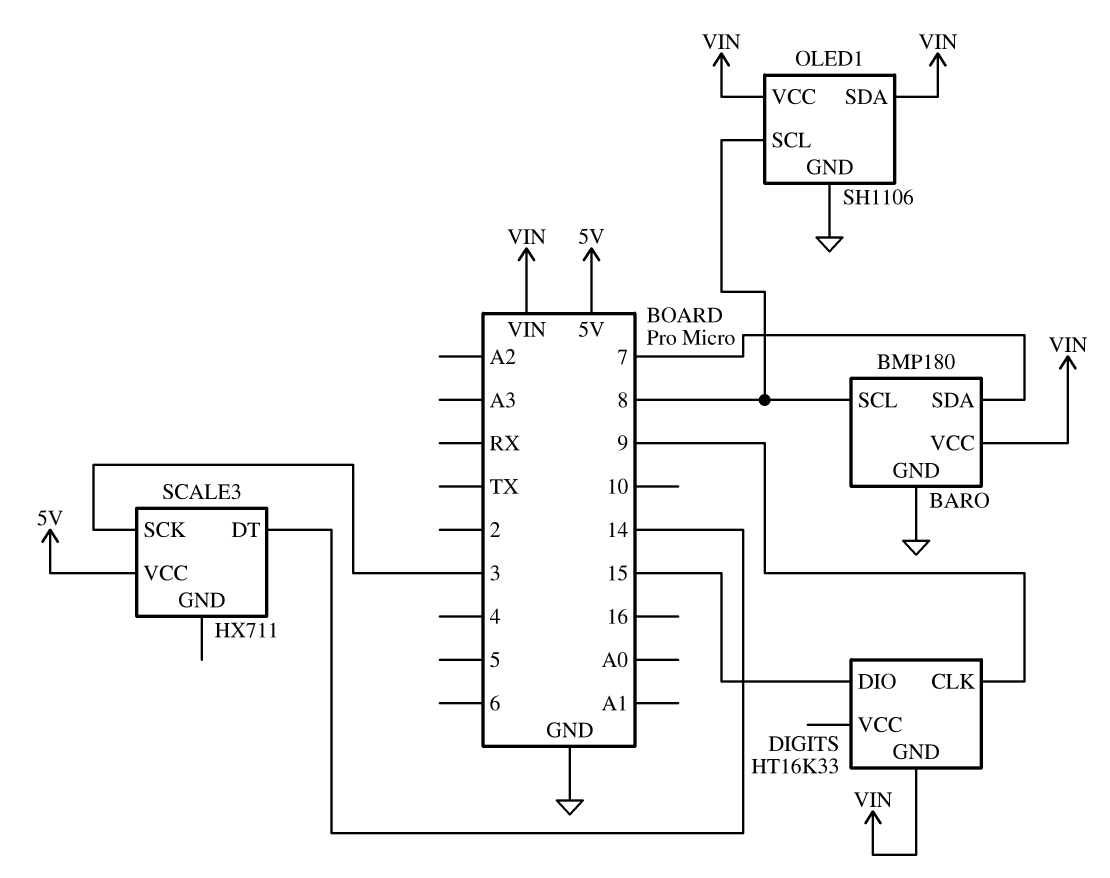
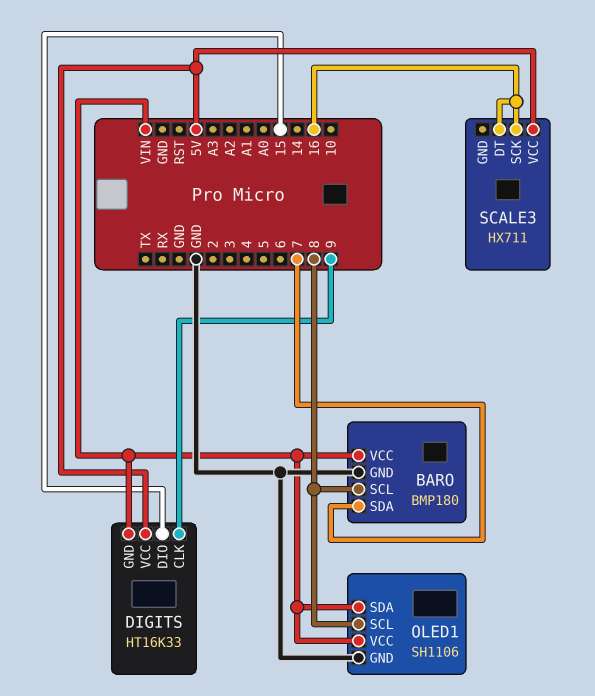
DIGITS pin VCC: none -> 5V
SCALE3 pin DT: 14 -> 16
SCALE3 pin SCK: 3 -> 16

